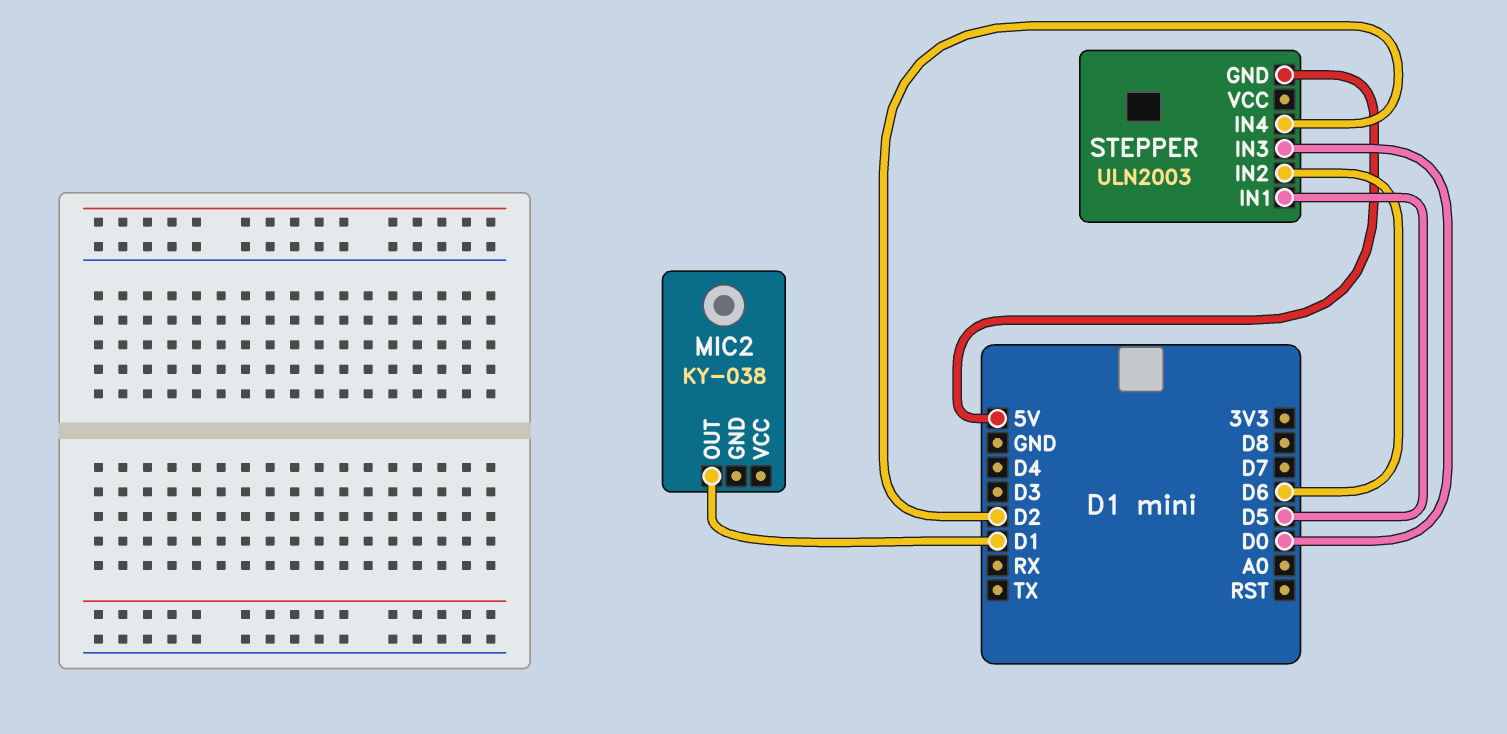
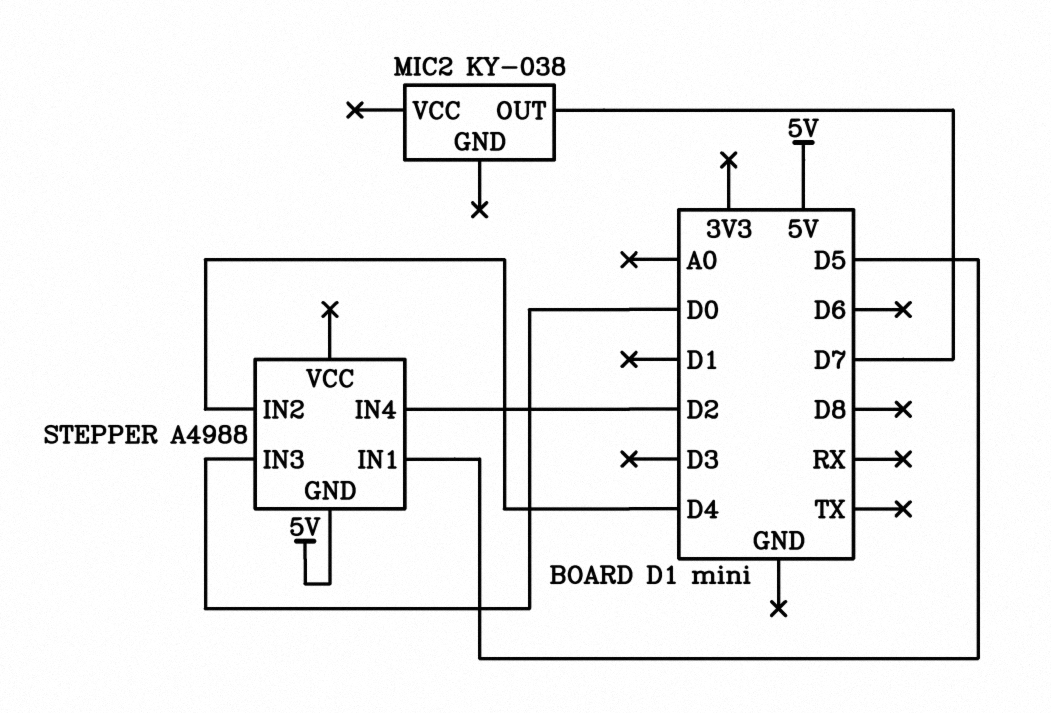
MIC2 pin OUT: D1 -> D7
STEPPER: ULN2003 -> A4988
STEPPER pin IN2: D6 -> D4

